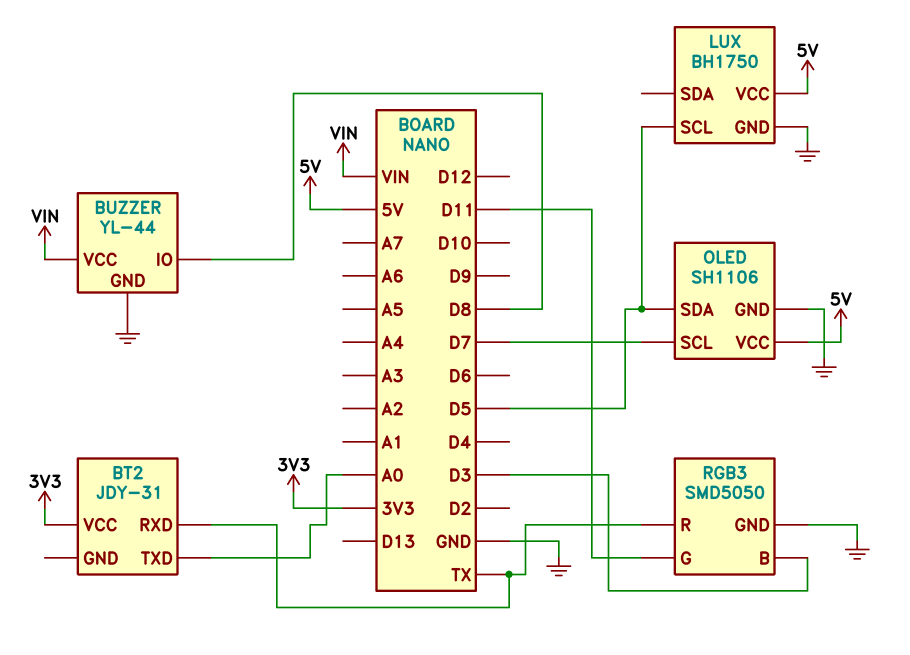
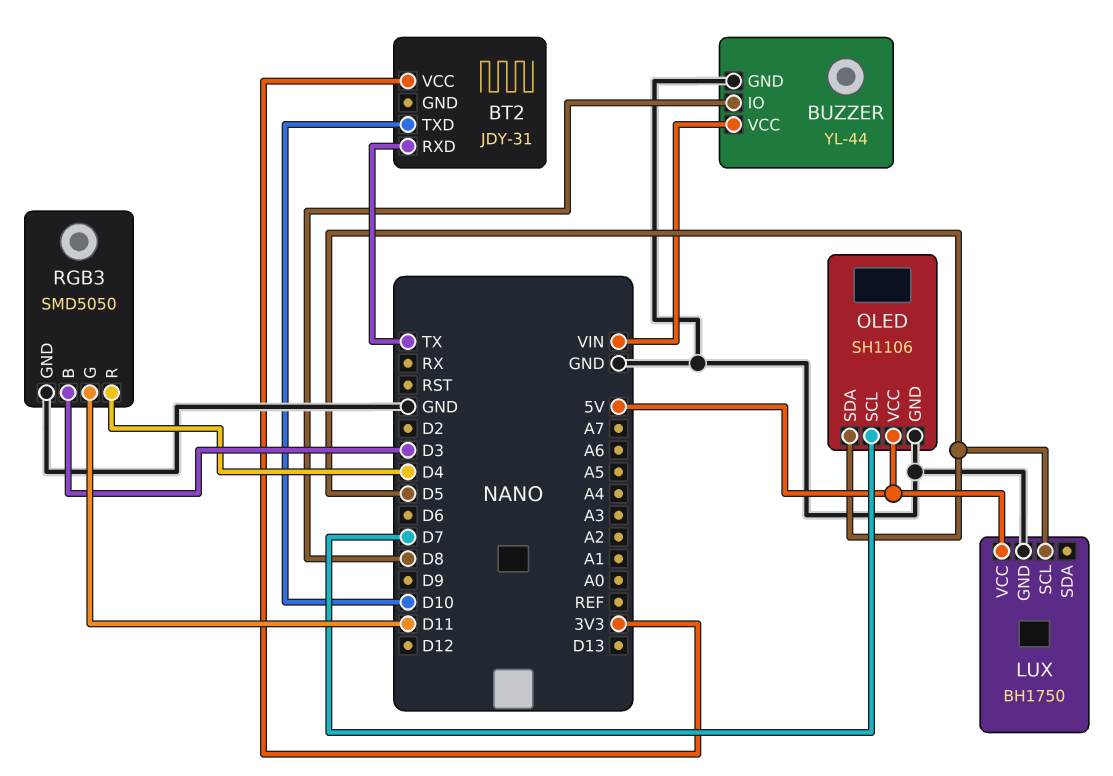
BT2 pin TXD: A0 -> D10
RGB3 pin R: TX -> D4

